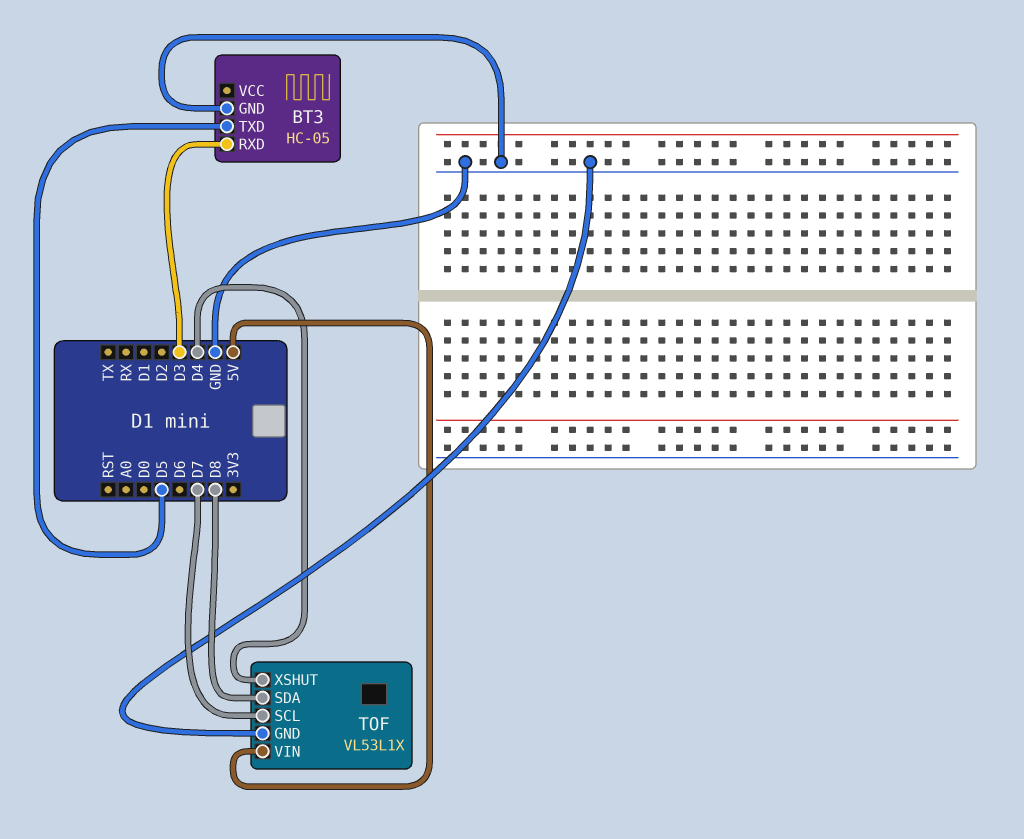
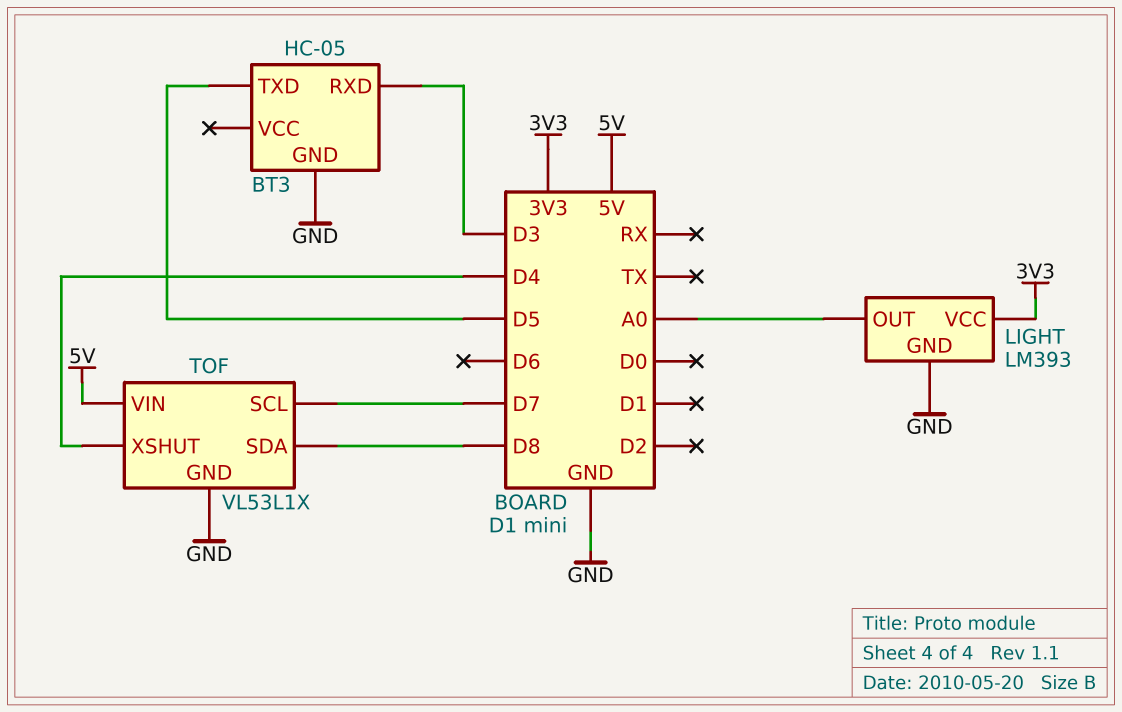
LIGHT: none -> LM393
LIGHT pin GND: none -> GND
LIGHT pin OUT: none -> A0
LIGHT pin VCC: none -> 3V3

